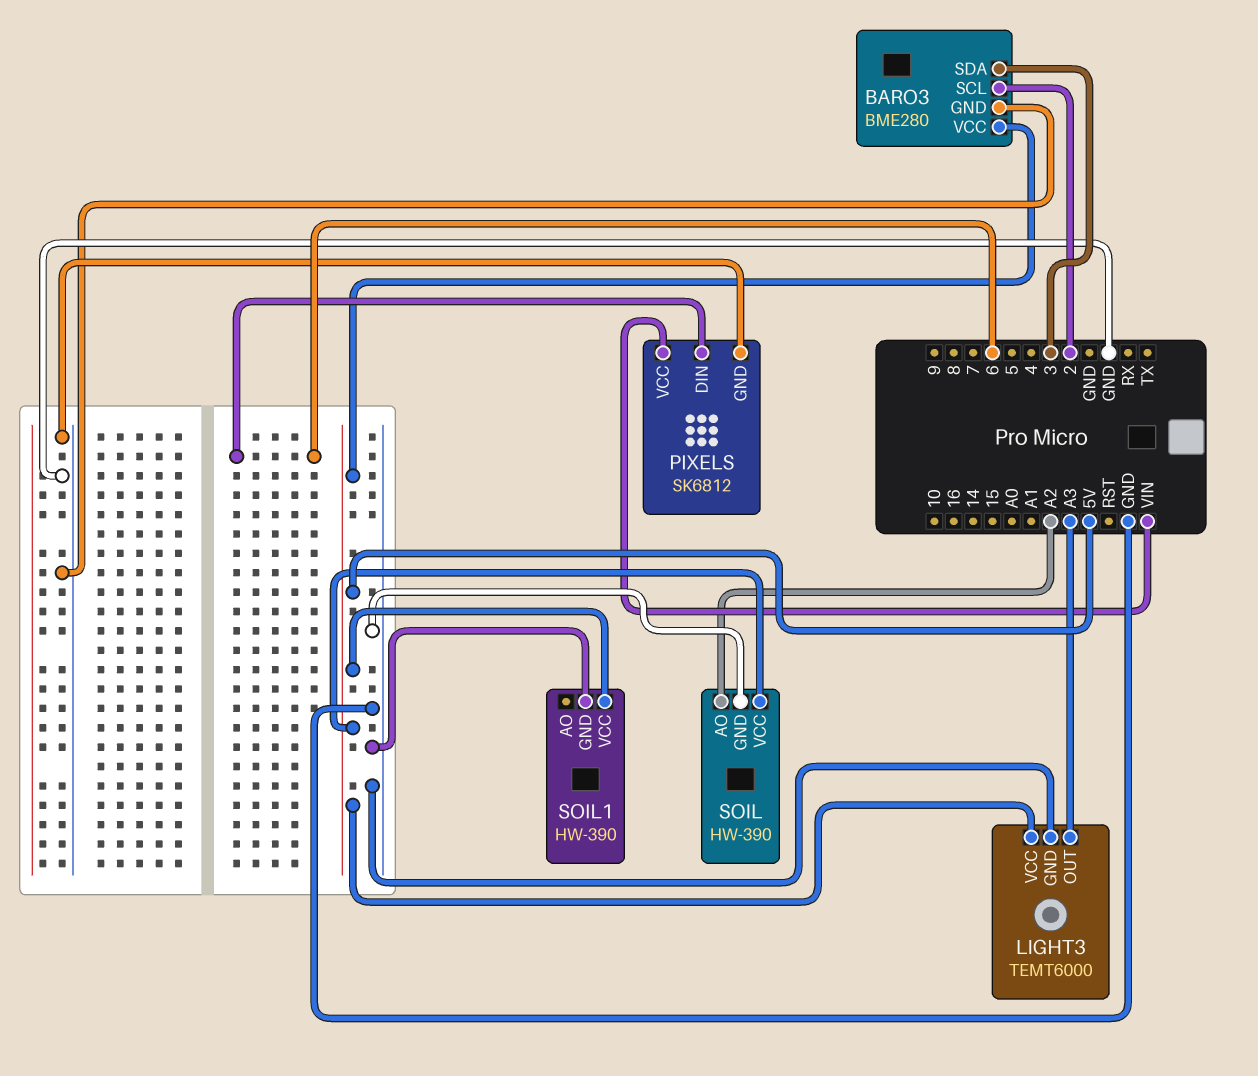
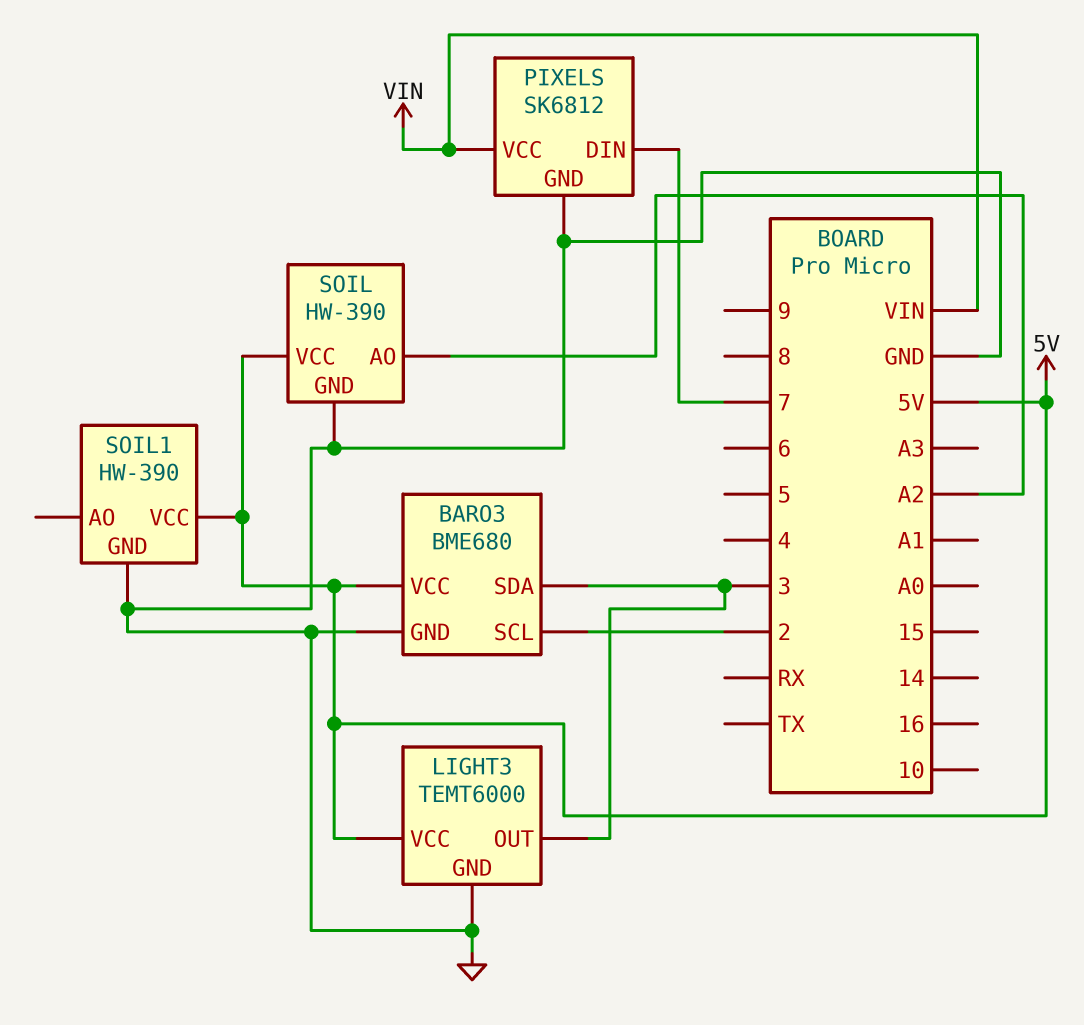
BARO3: BME280 -> BME680
LIGHT3 pin OUT: A3 -> 3
PIXELS pin DIN: 6 -> 7

